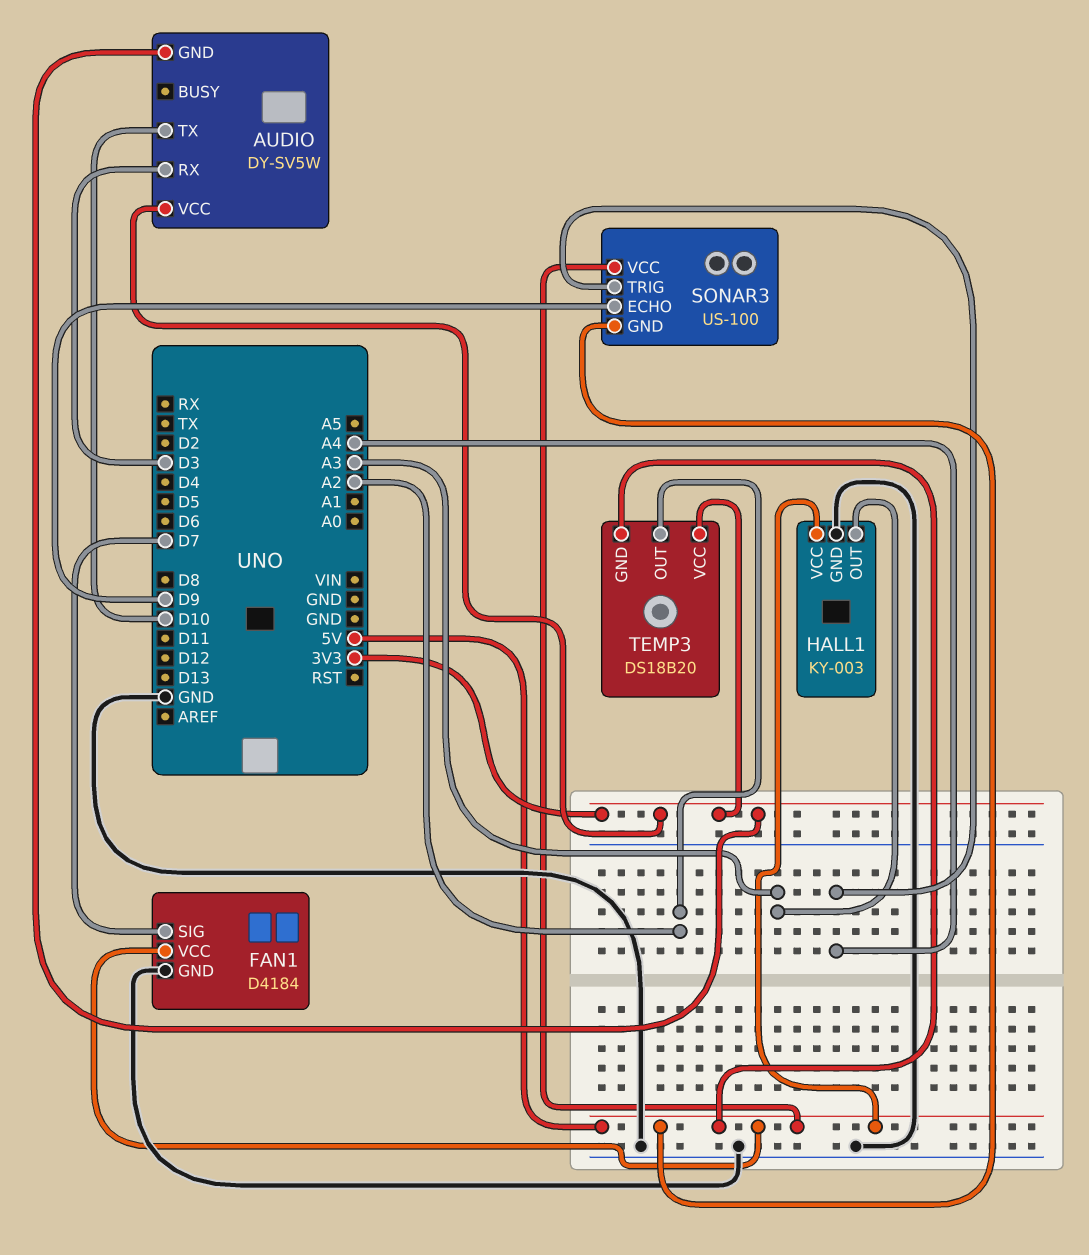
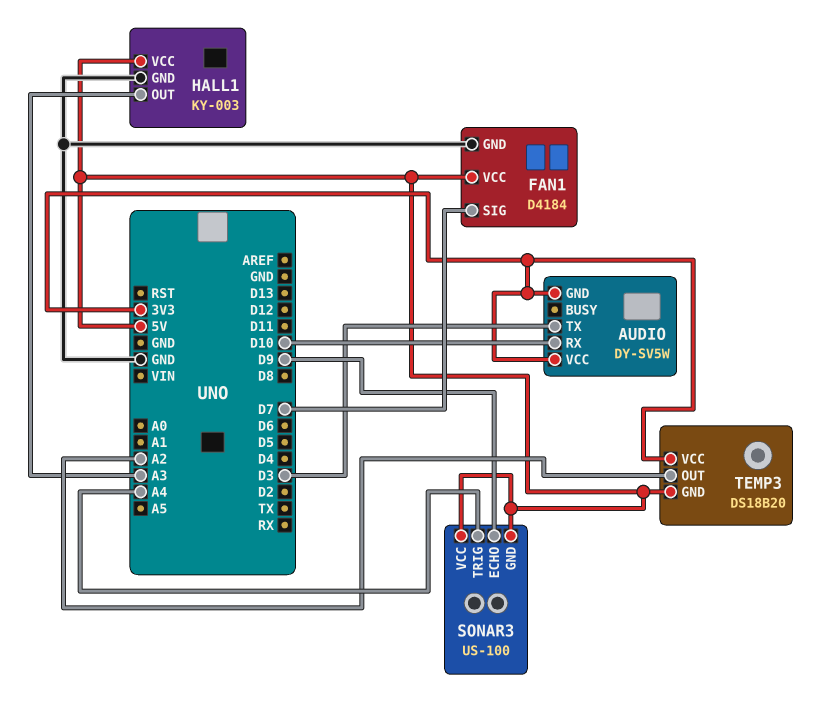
AUDIO pin RX: D3 -> D10
AUDIO pin TX: D10 -> D3

